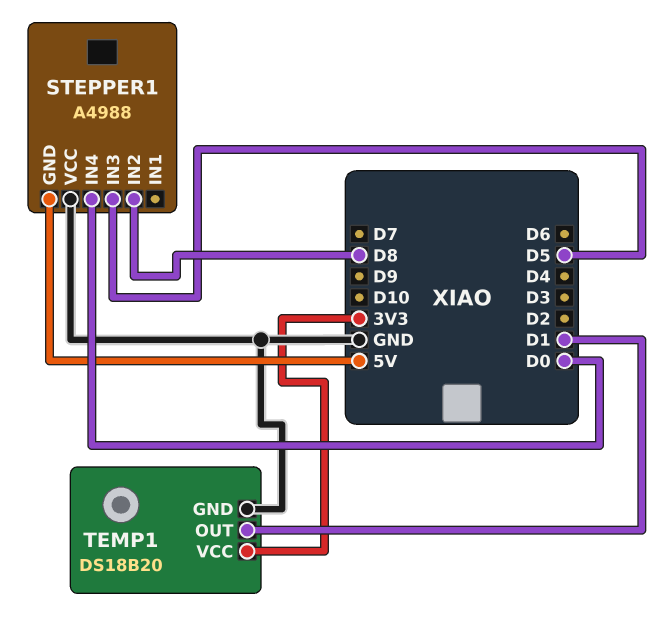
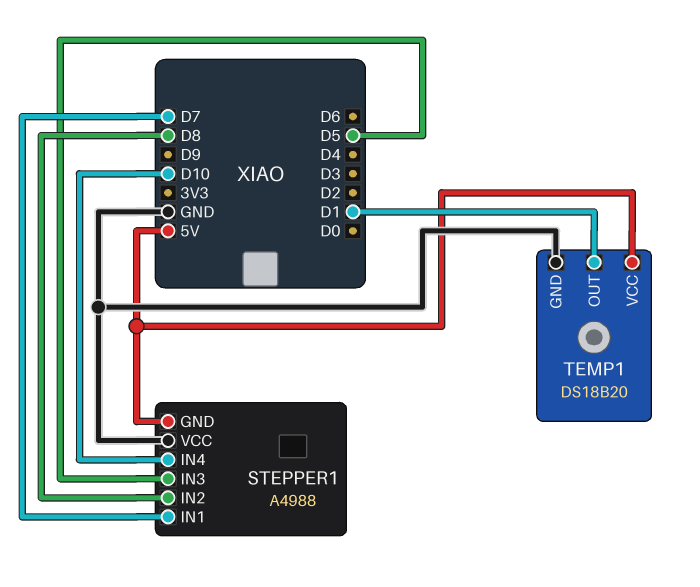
STEPPER1 pin IN1: none -> D7
STEPPER1 pin IN4: D0 -> D10
TEMP1 pin VCC: 3V3 -> 5V

